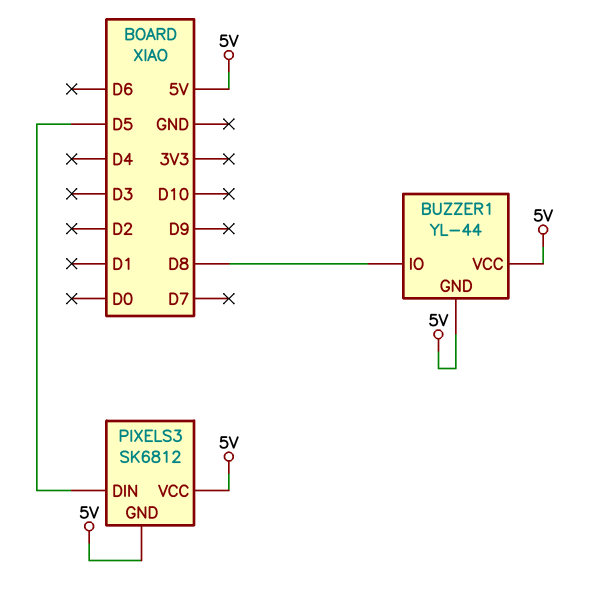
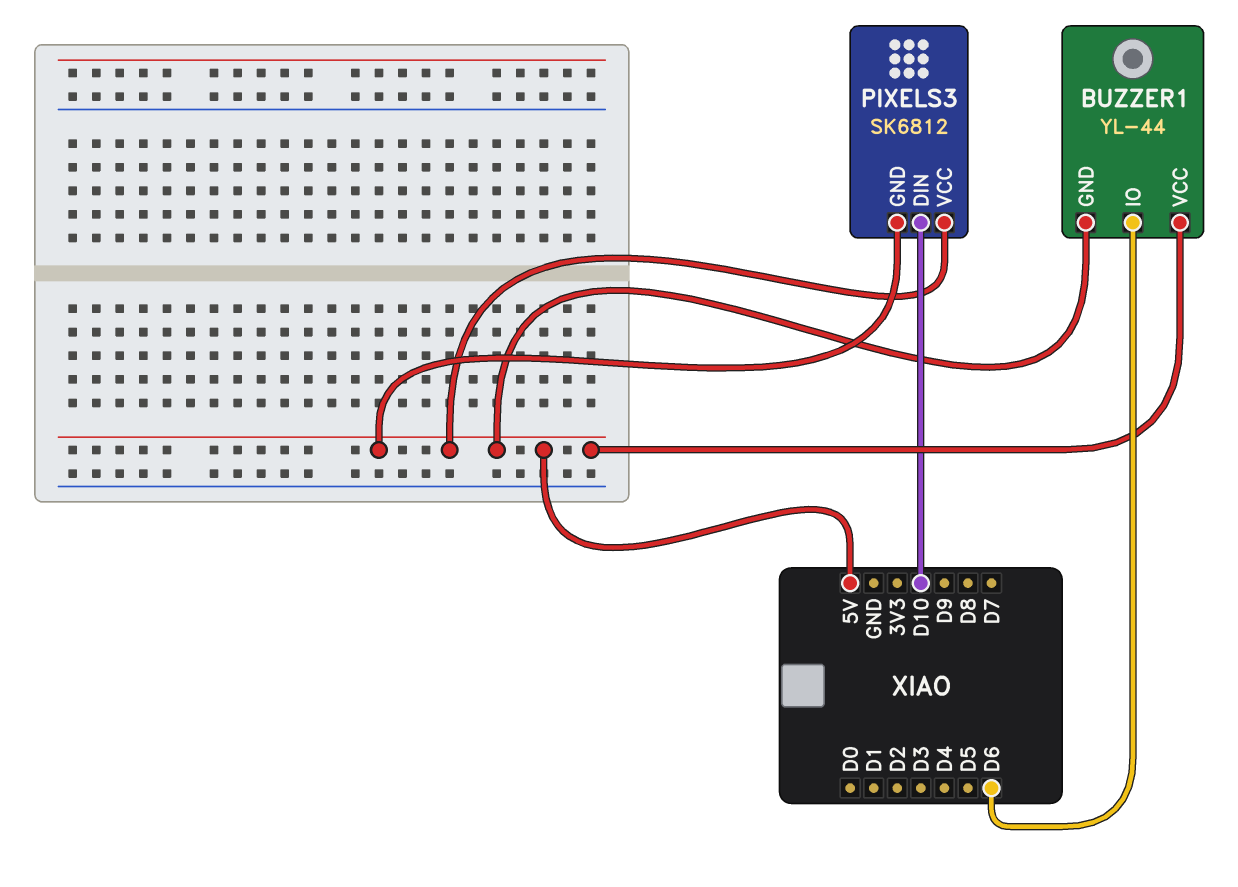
BUZZER1 pin IO: D8 -> D6
PIXELS3 pin DIN: D5 -> D10

